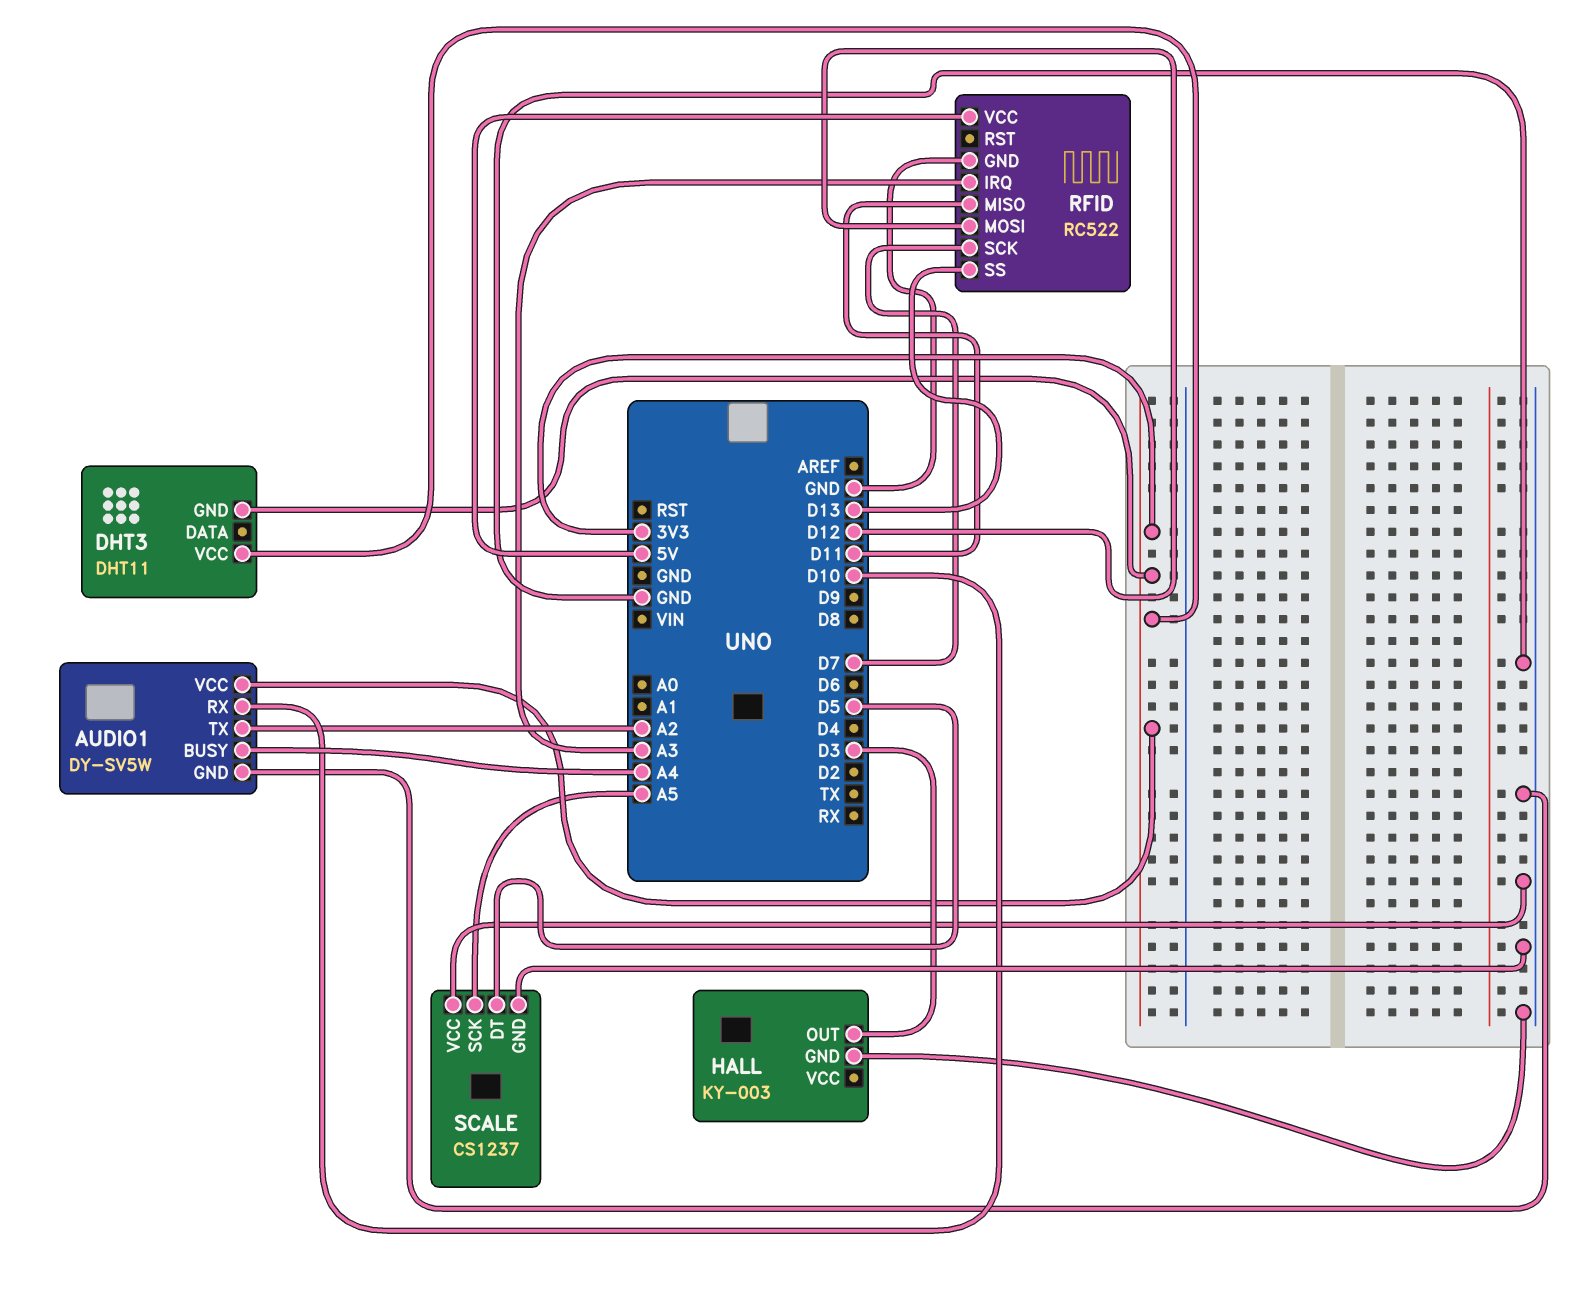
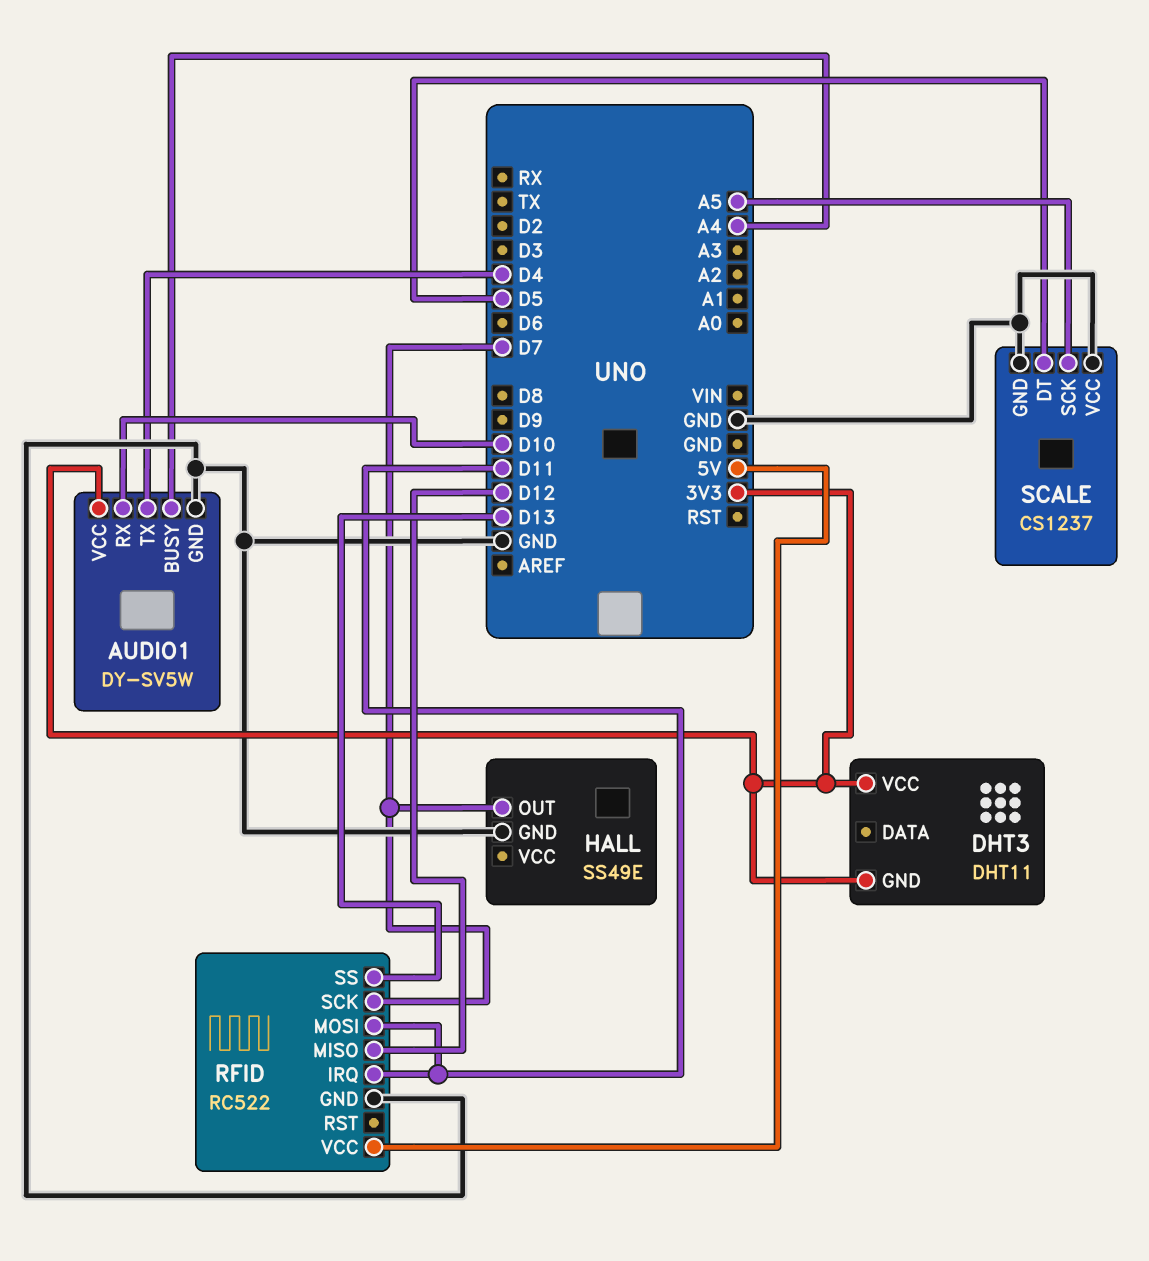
AUDIO1 pin TX: A2 -> D4
HALL: KY-003 -> SS49E
HALL pin OUT: D3 -> D7
RFID pin IRQ: A3 -> D11
RFID pin MISO: D11 -> D12
RFID pin MOSI: D12 -> D11

